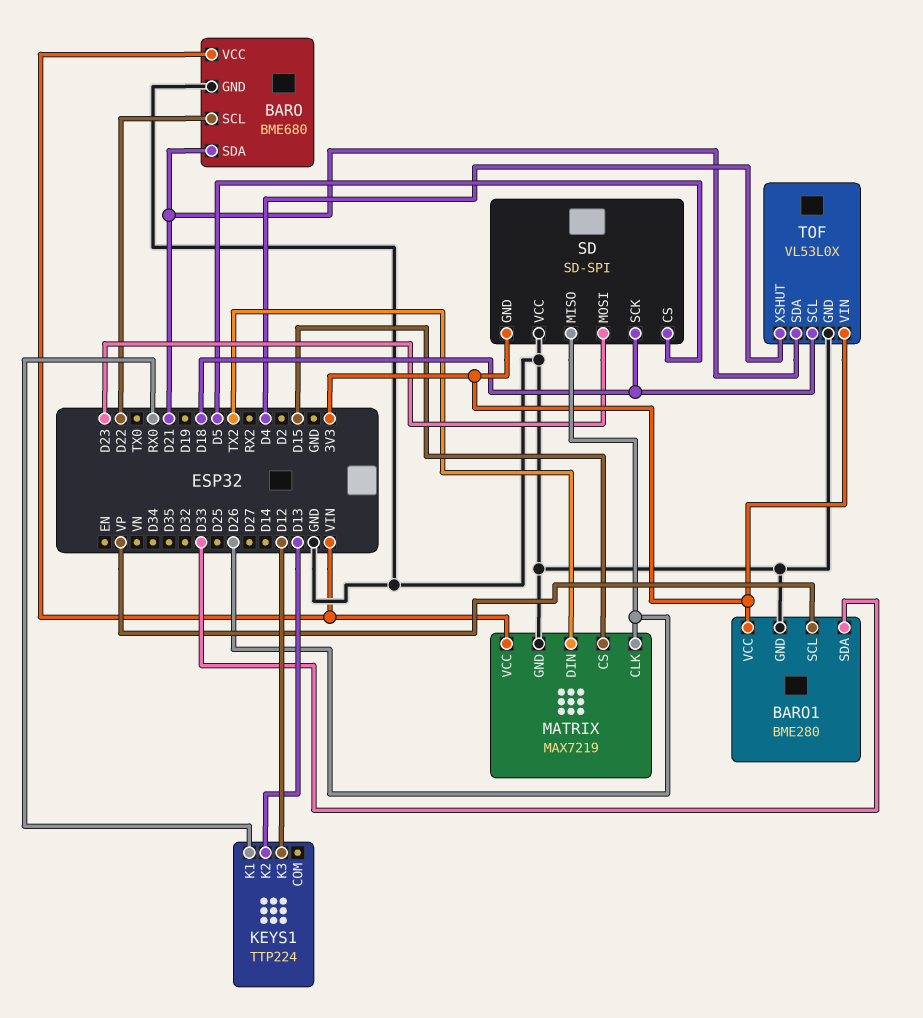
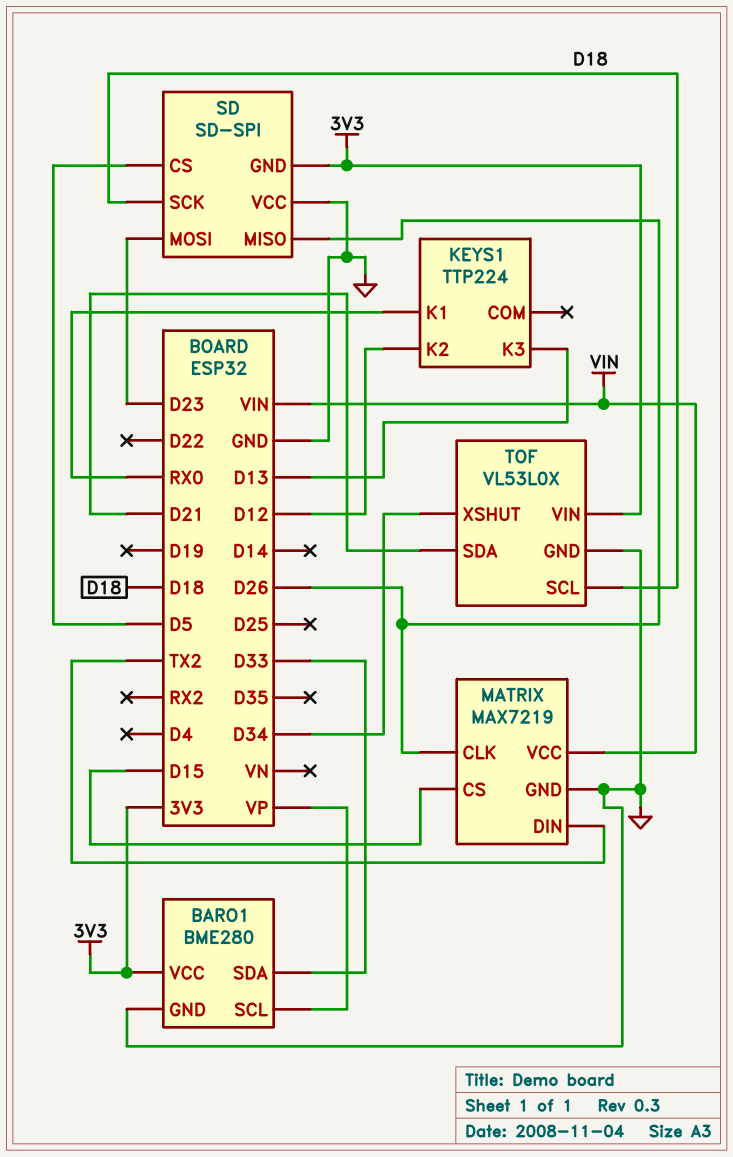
BARO: BME680 -> none
BARO pin GND: GND -> none
BARO pin SCL: D22 -> none
BARO pin SDA: D21 -> none
BARO pin VCC: VIN -> none
KEYS1 pin K2: D13 -> D12
KEYS1 pin K3: D12 -> D13
TOF pin XSHUT: D4 -> D34

